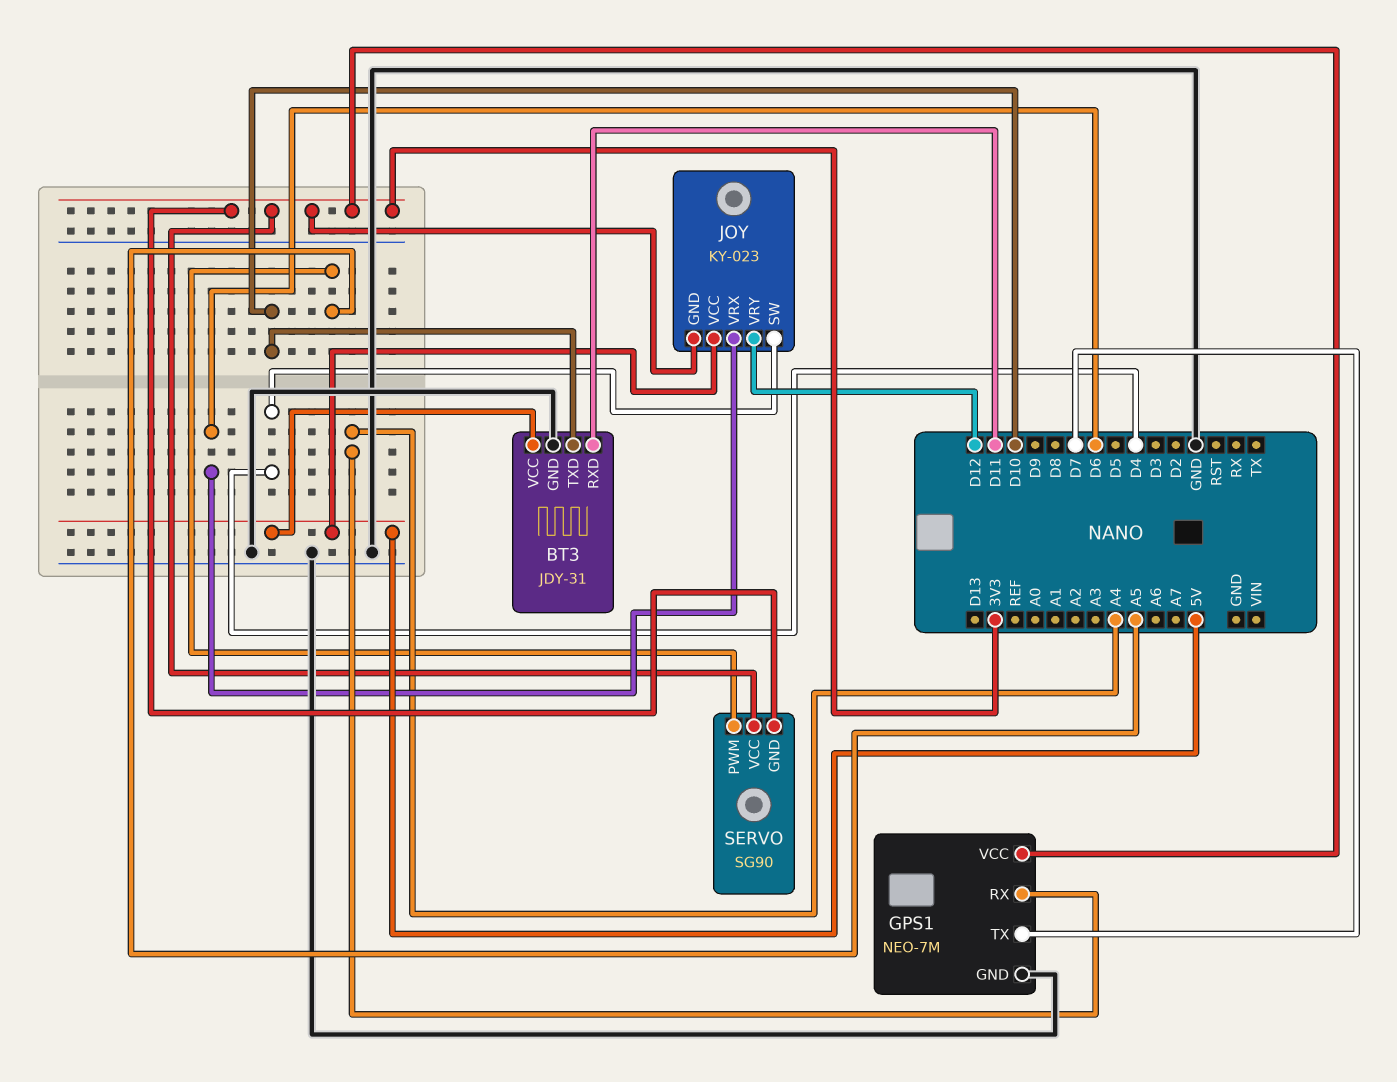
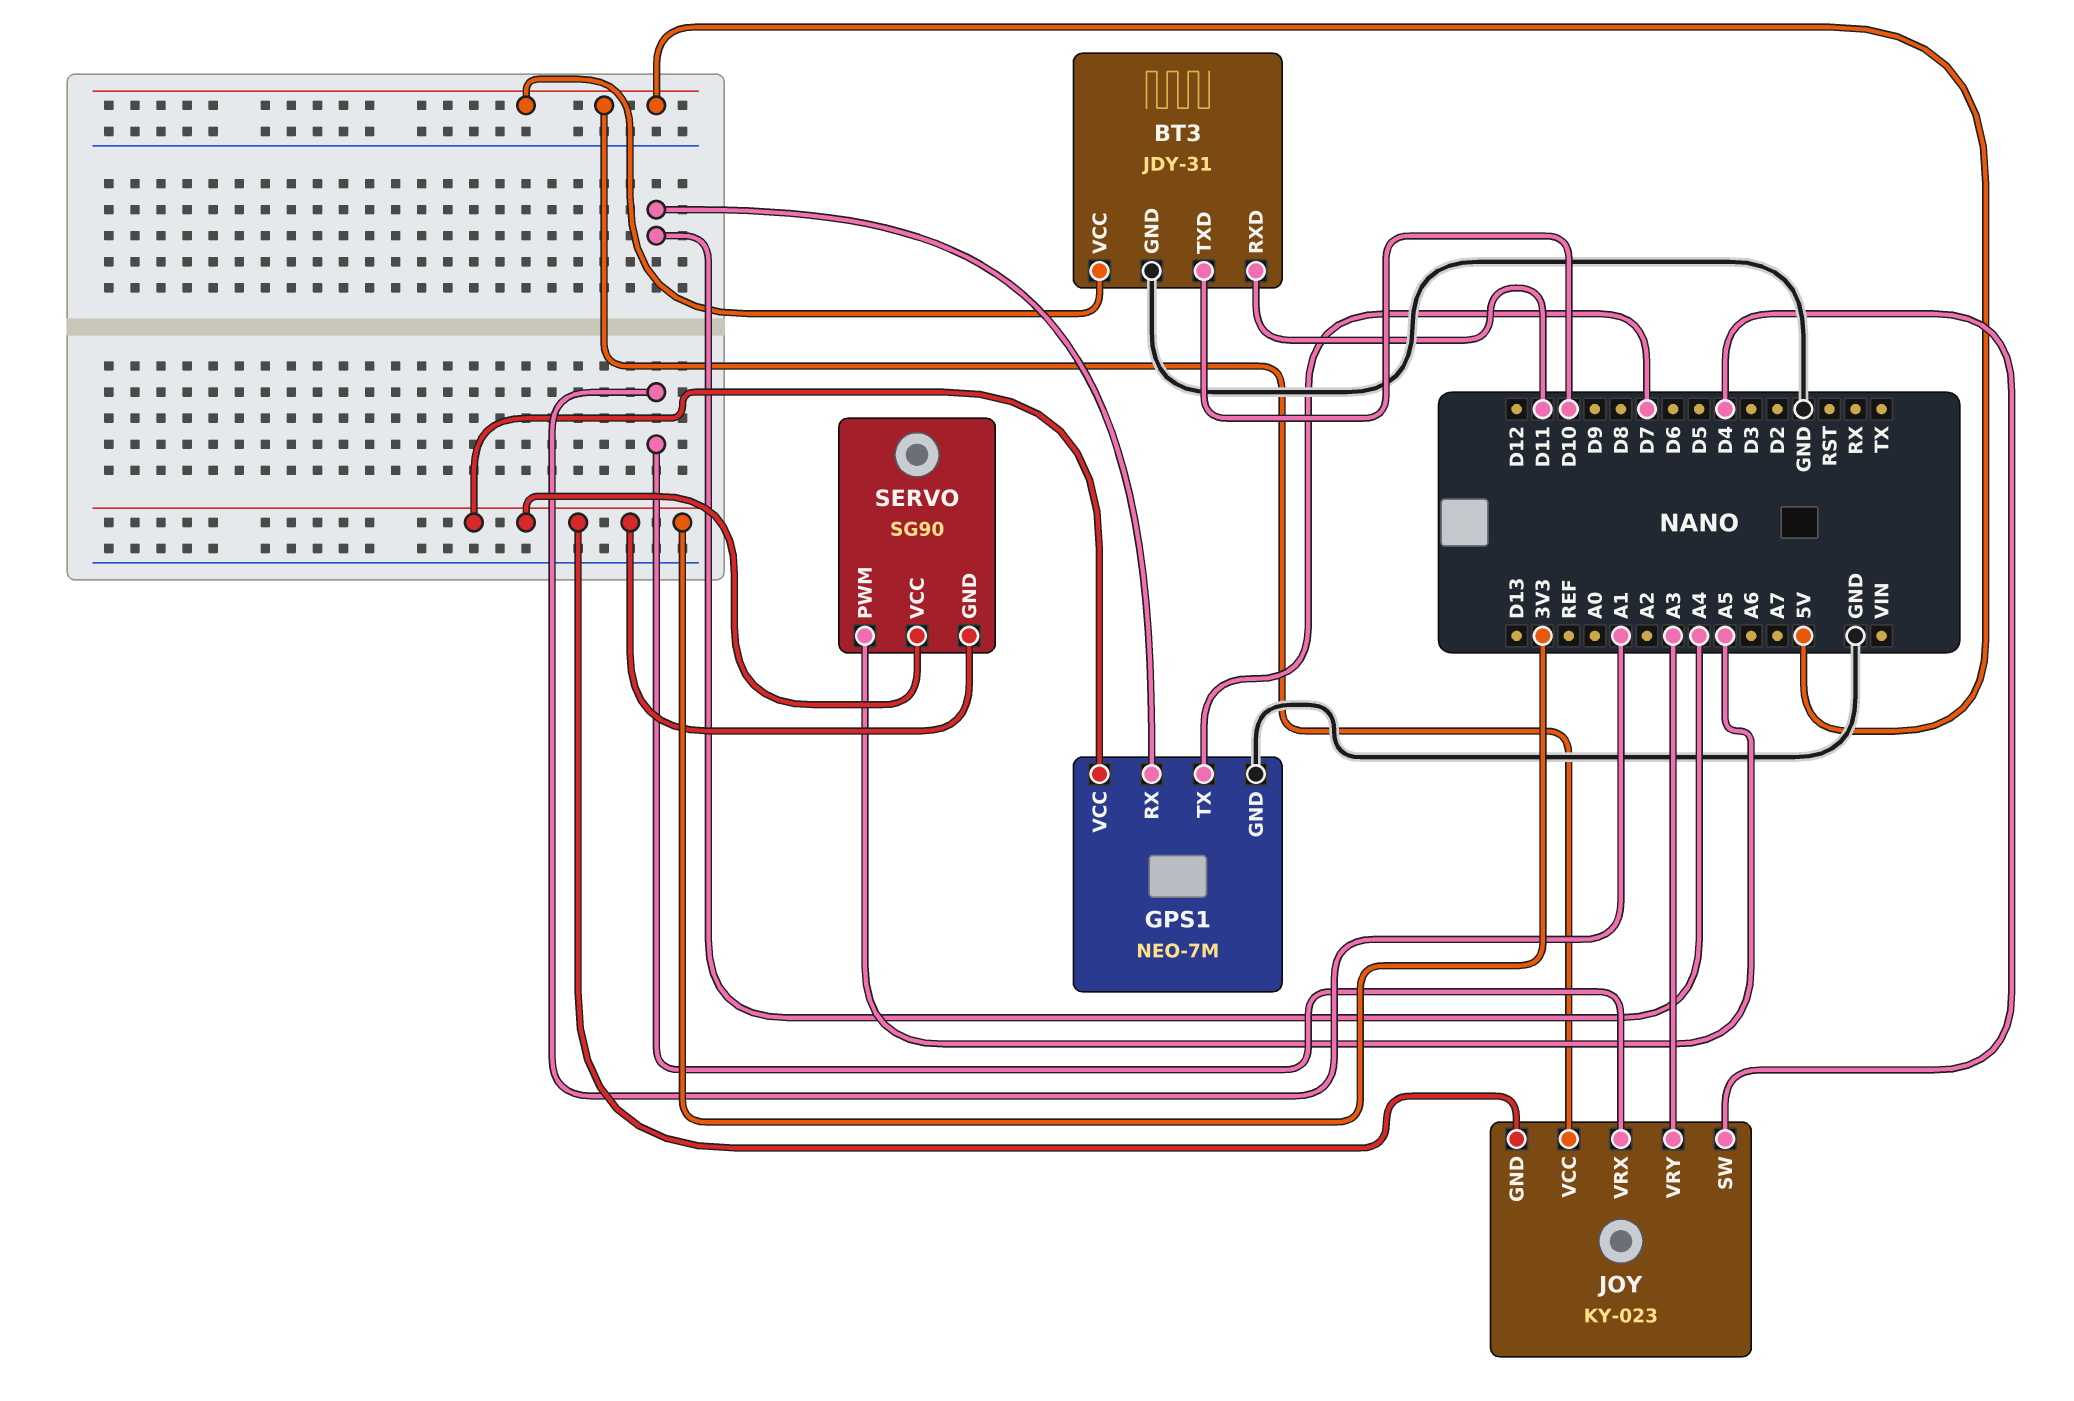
JOY pin VRX: D6 -> A1
JOY pin VRY: D12 -> A3

